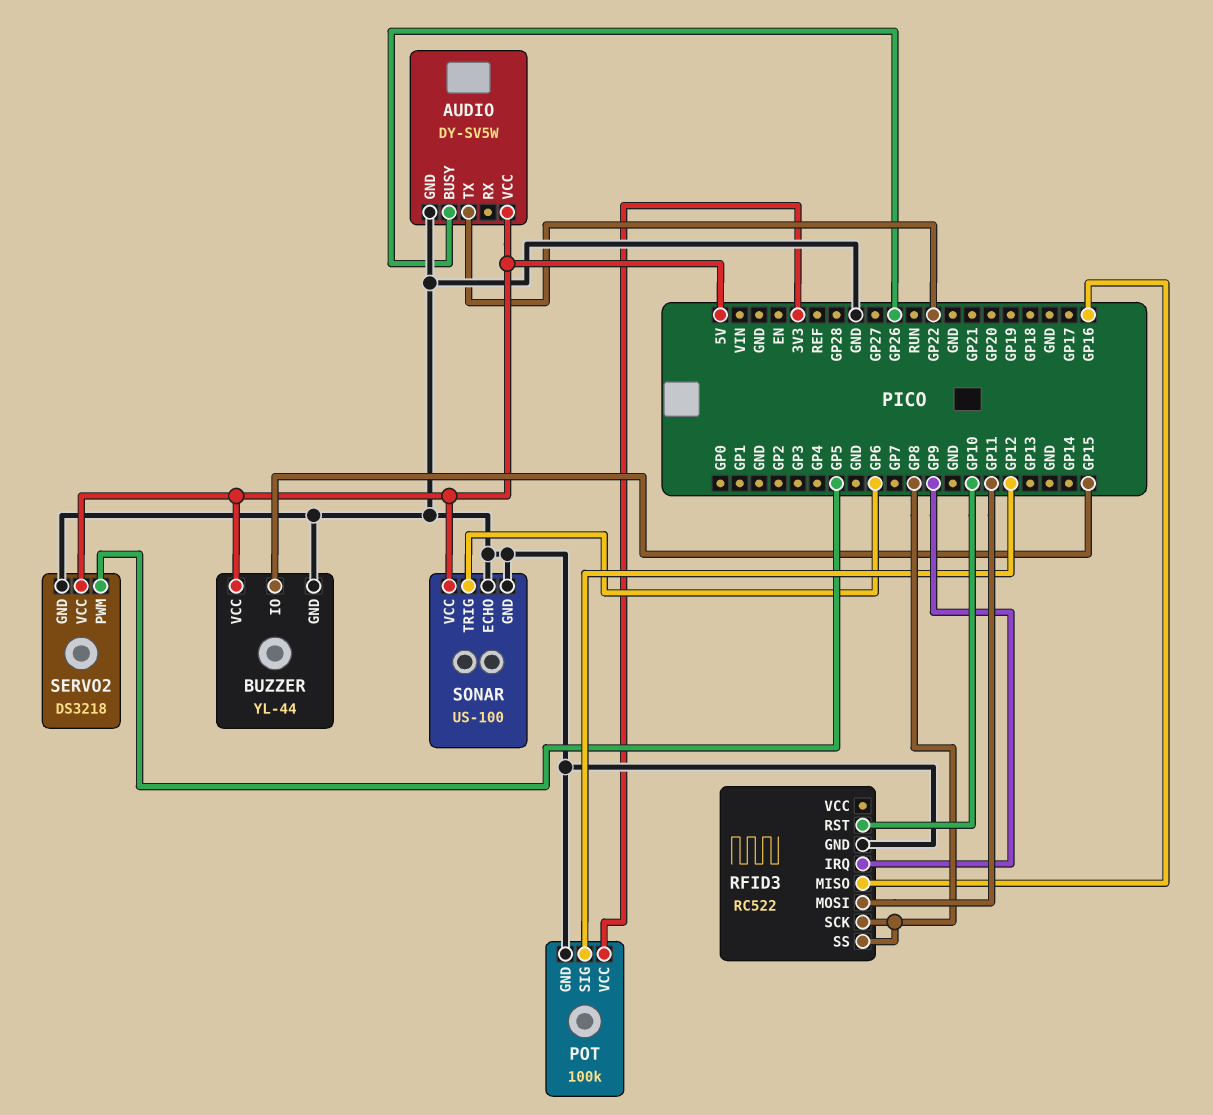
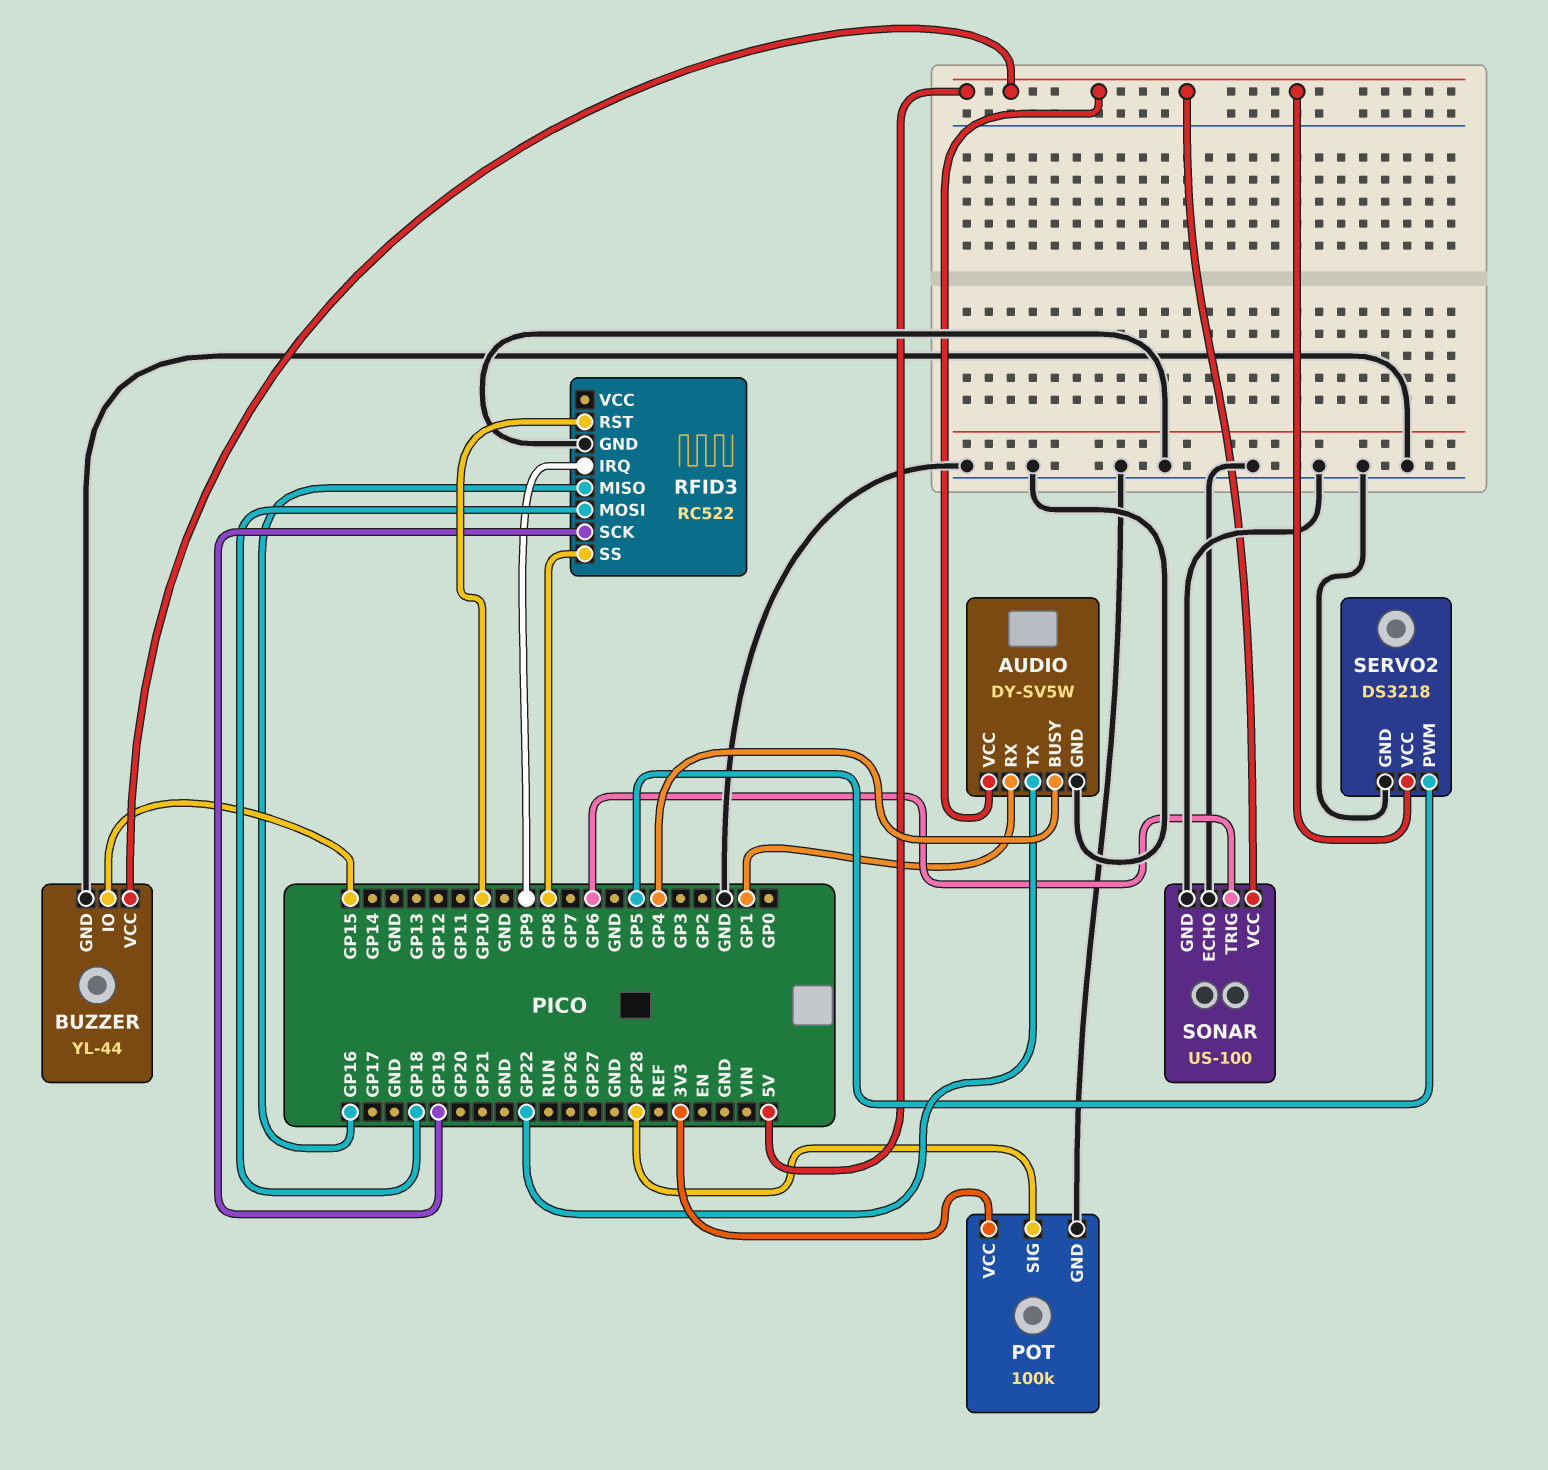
AUDIO pin BUSY: GP26 -> GP4
AUDIO pin RX: none -> GP1
POT pin SIG: GP12 -> GP28
RFID3 pin MOSI: GP11 -> GP18
RFID3 pin SCK: GP8 -> GP19

